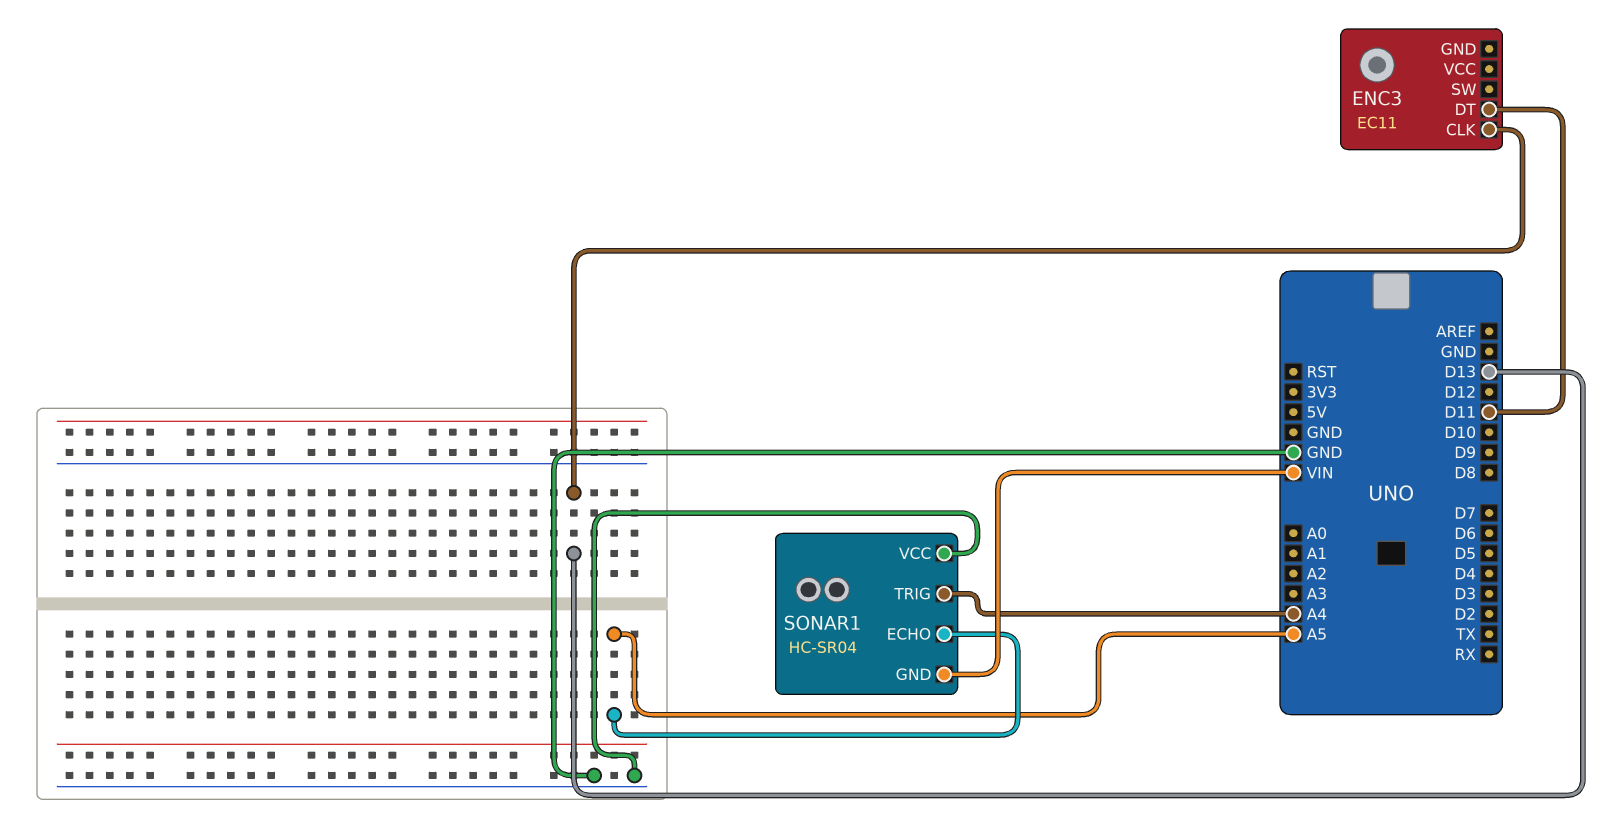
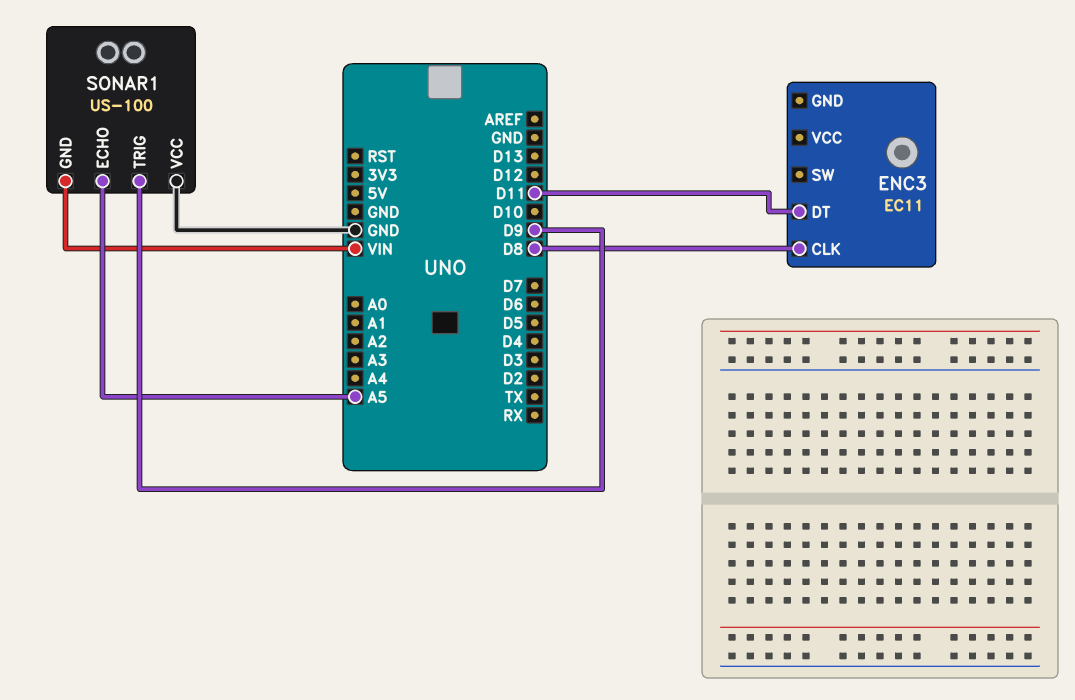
ENC3 pin CLK: D13 -> D8
SONAR1: HC-SR04 -> US-100
SONAR1 pin TRIG: A4 -> D9

